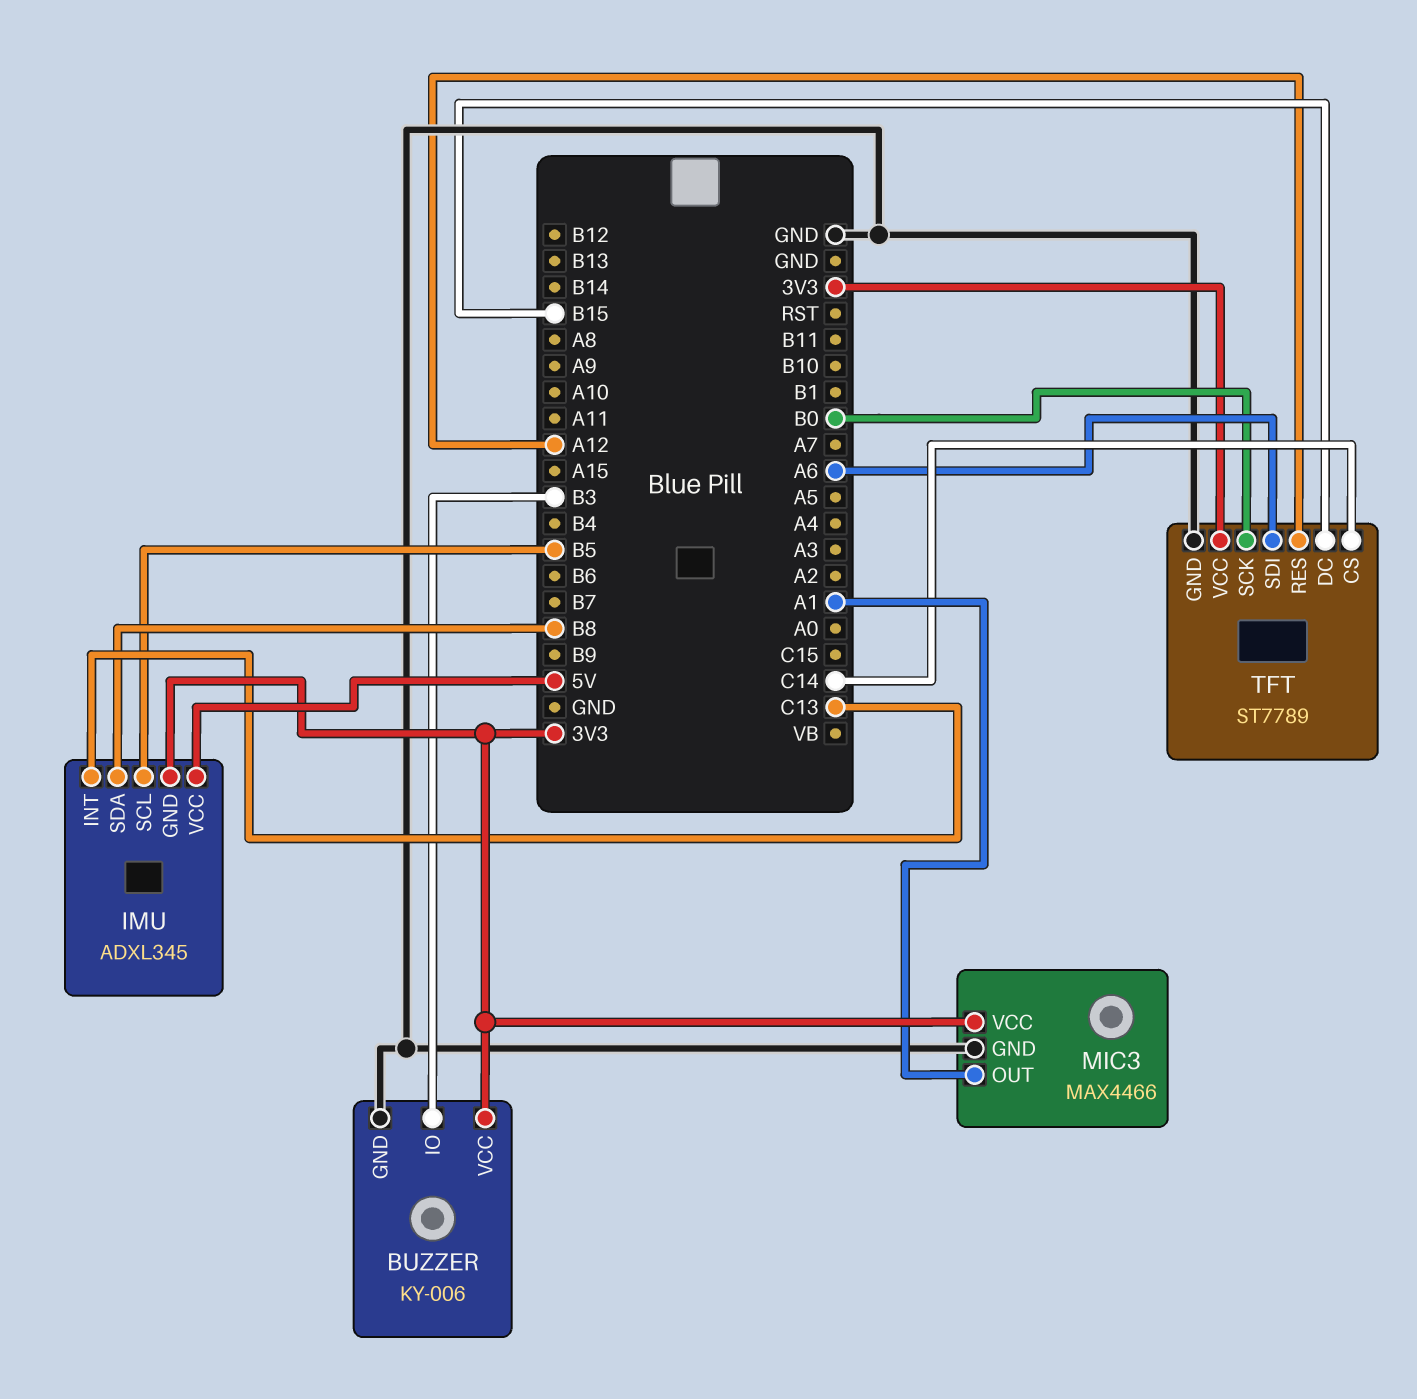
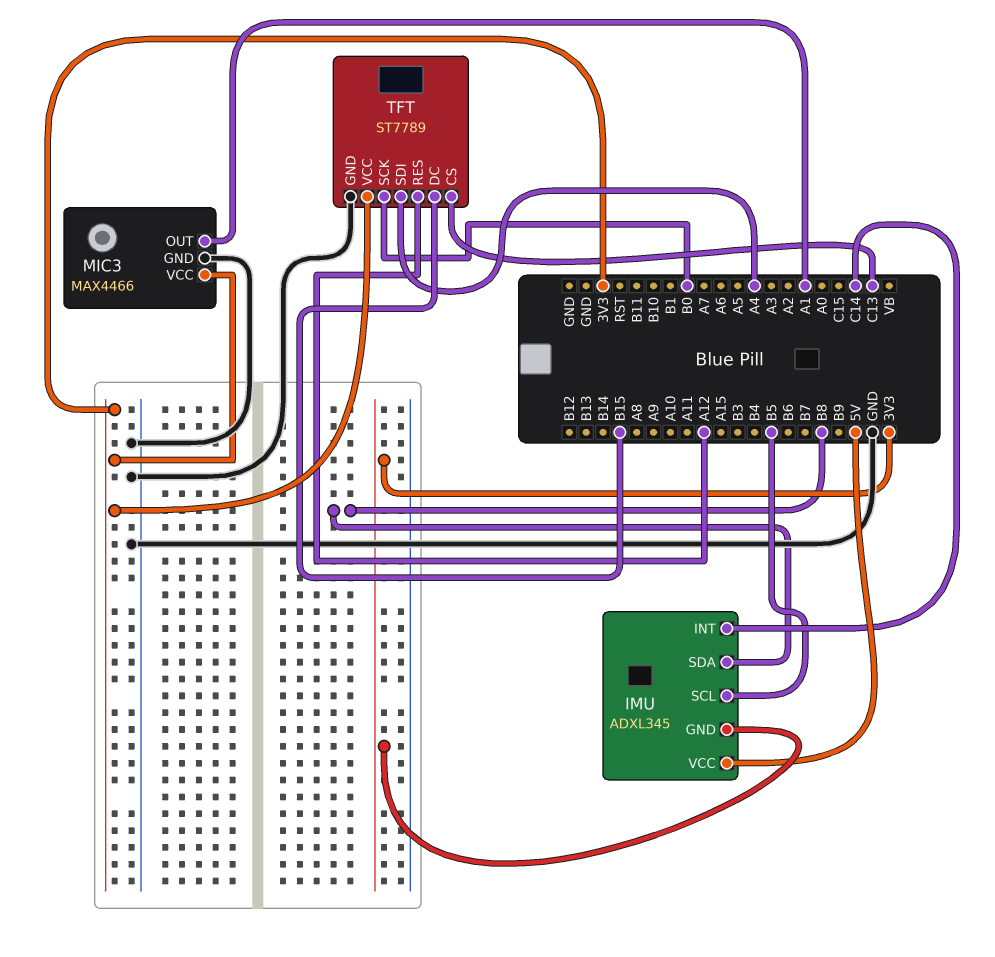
BUZZER: KY-006 -> none
BUZZER pin GND: GND -> none
BUZZER pin IO: B3 -> none
BUZZER pin VCC: 3V3 -> none
IMU pin INT: C13 -> C14
TFT pin CS: C14 -> C13
TFT pin SDI: A6 -> A4

